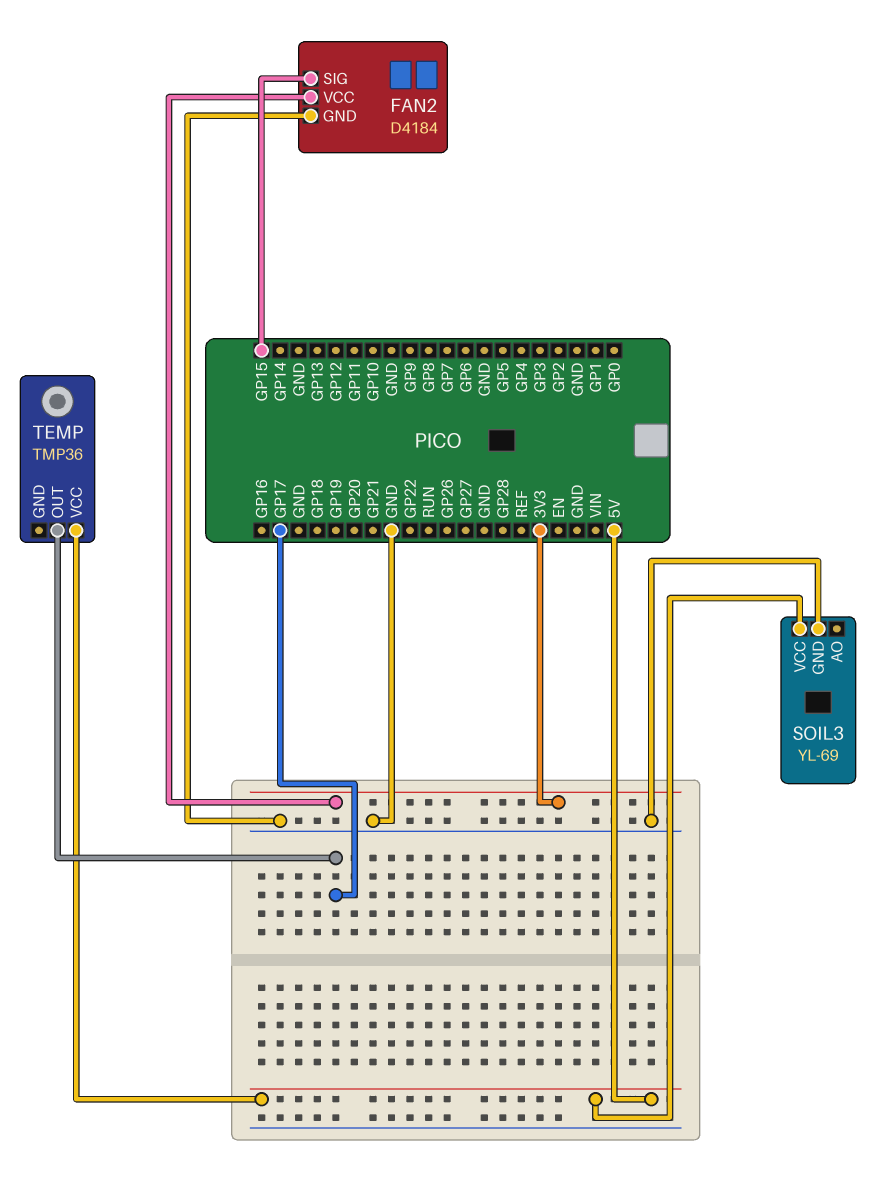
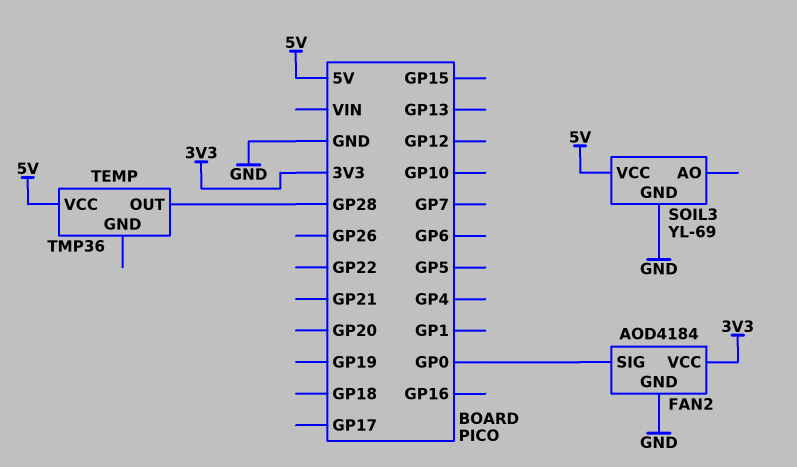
FAN2: D4184 -> AOD4184
FAN2 pin SIG: GP15 -> GP0
TEMP pin OUT: GP17 -> GP28

